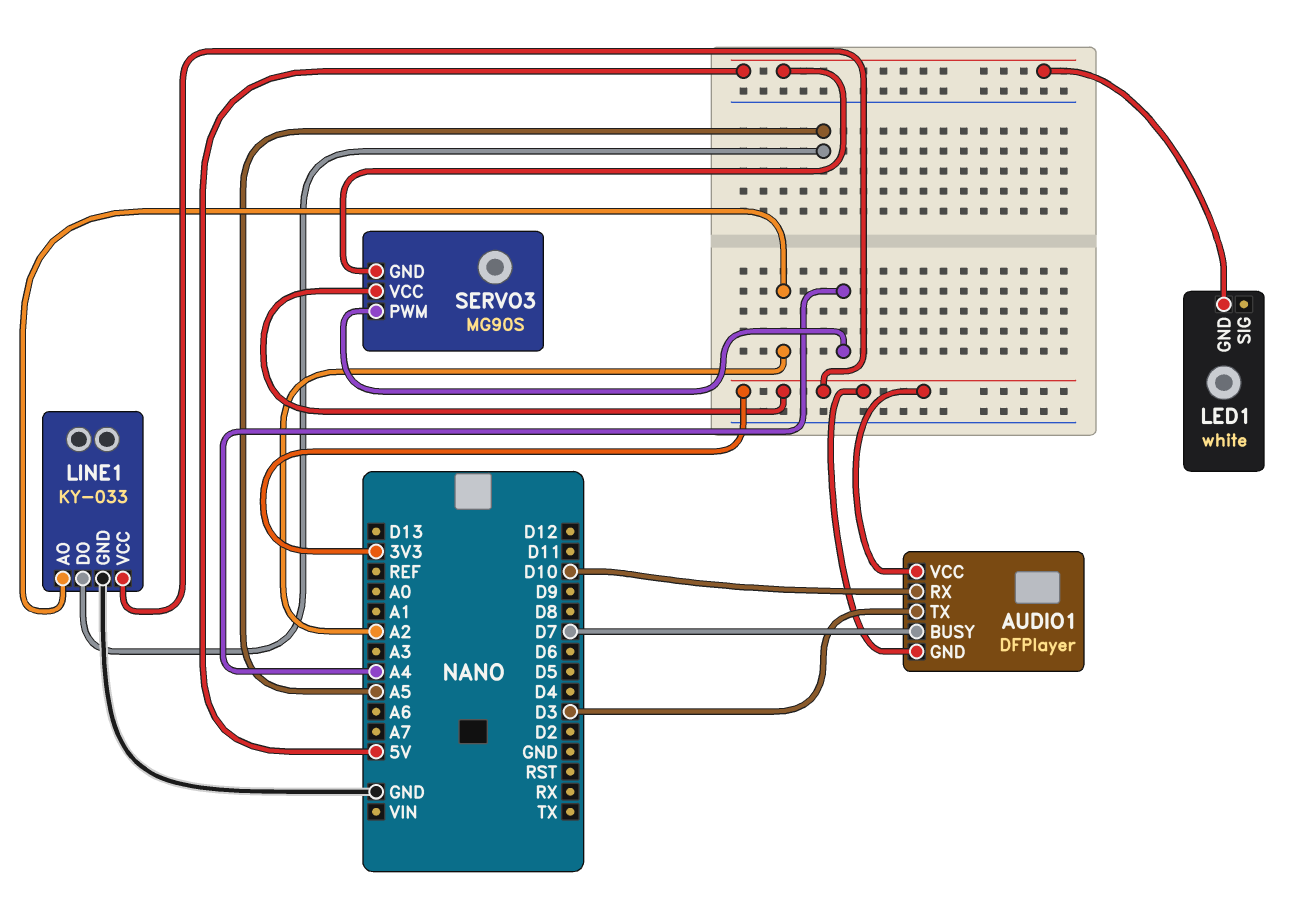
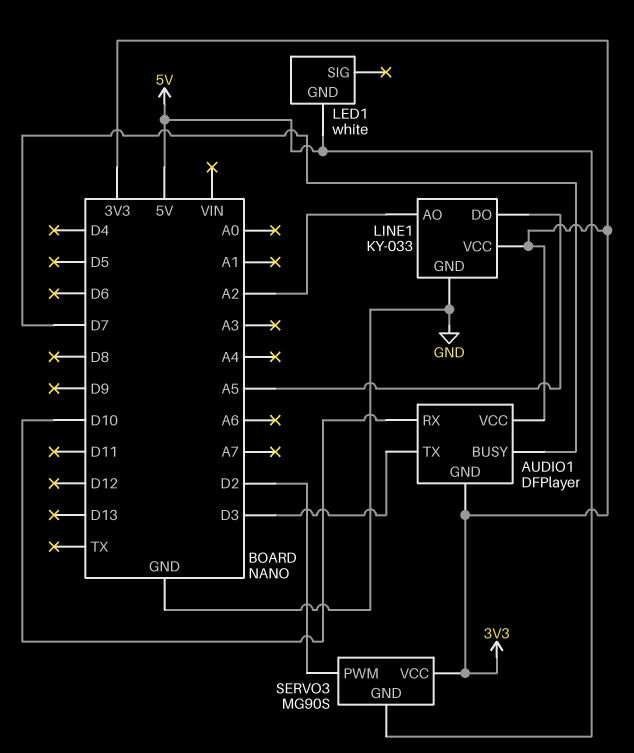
SERVO3 pin PWM: A4 -> D2

